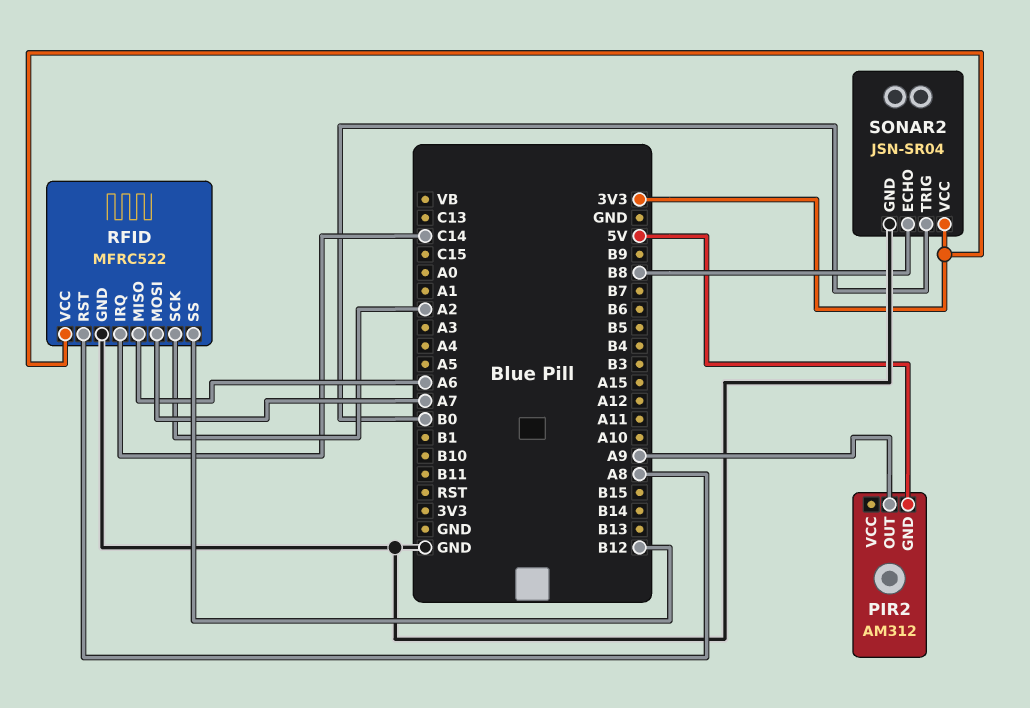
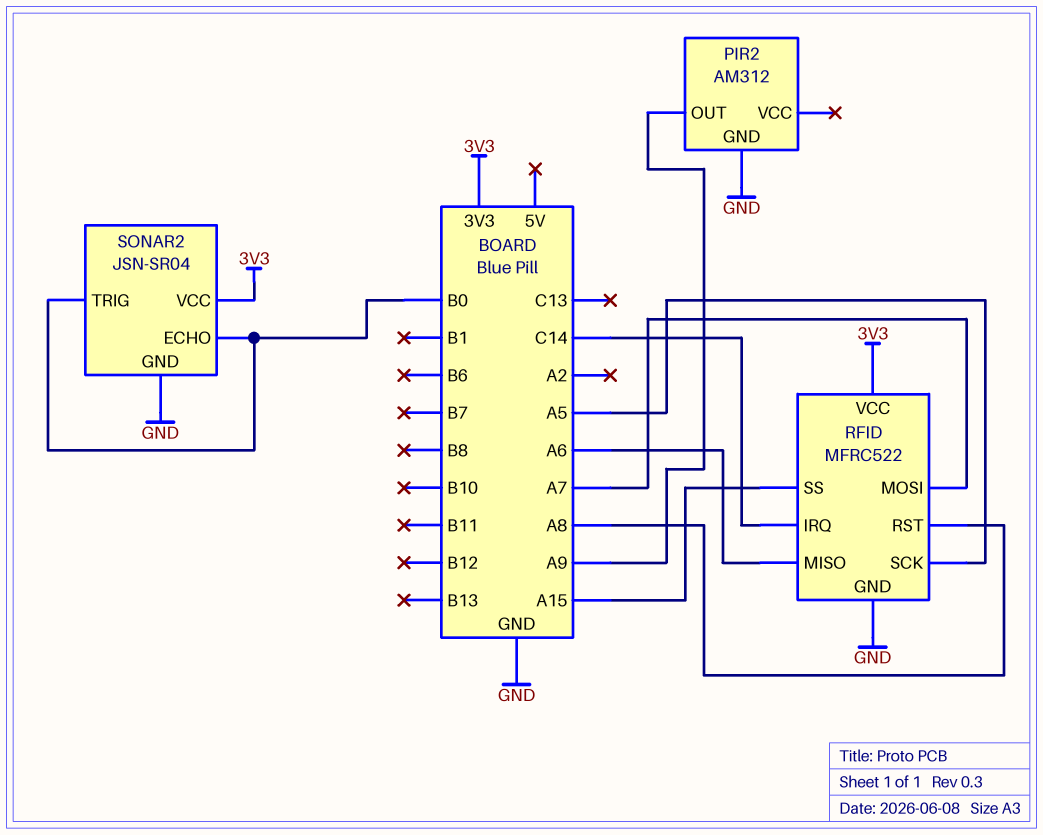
PIR2 pin GND: 5V -> GND
RFID pin SCK: A2 -> A5
RFID pin SS: B12 -> A15
SONAR2 pin ECHO: B8 -> B0

